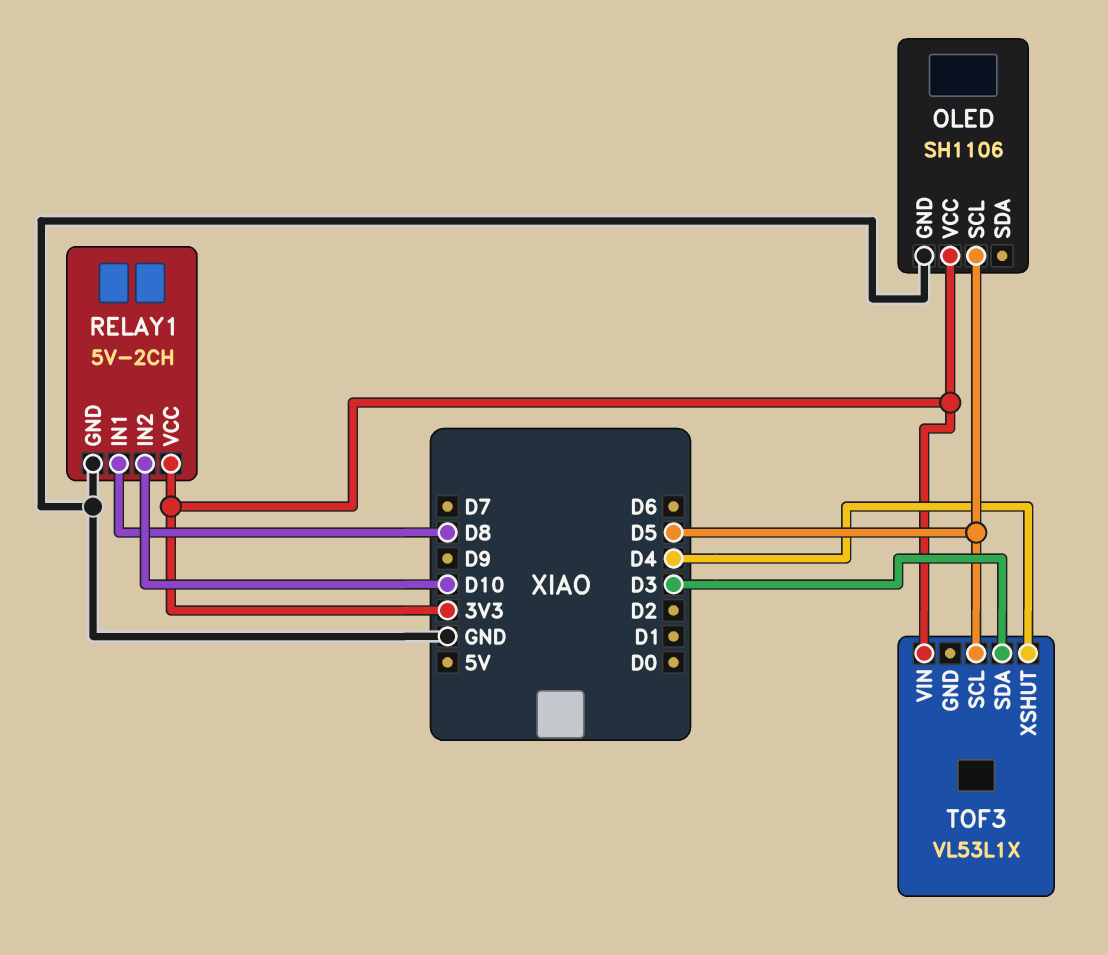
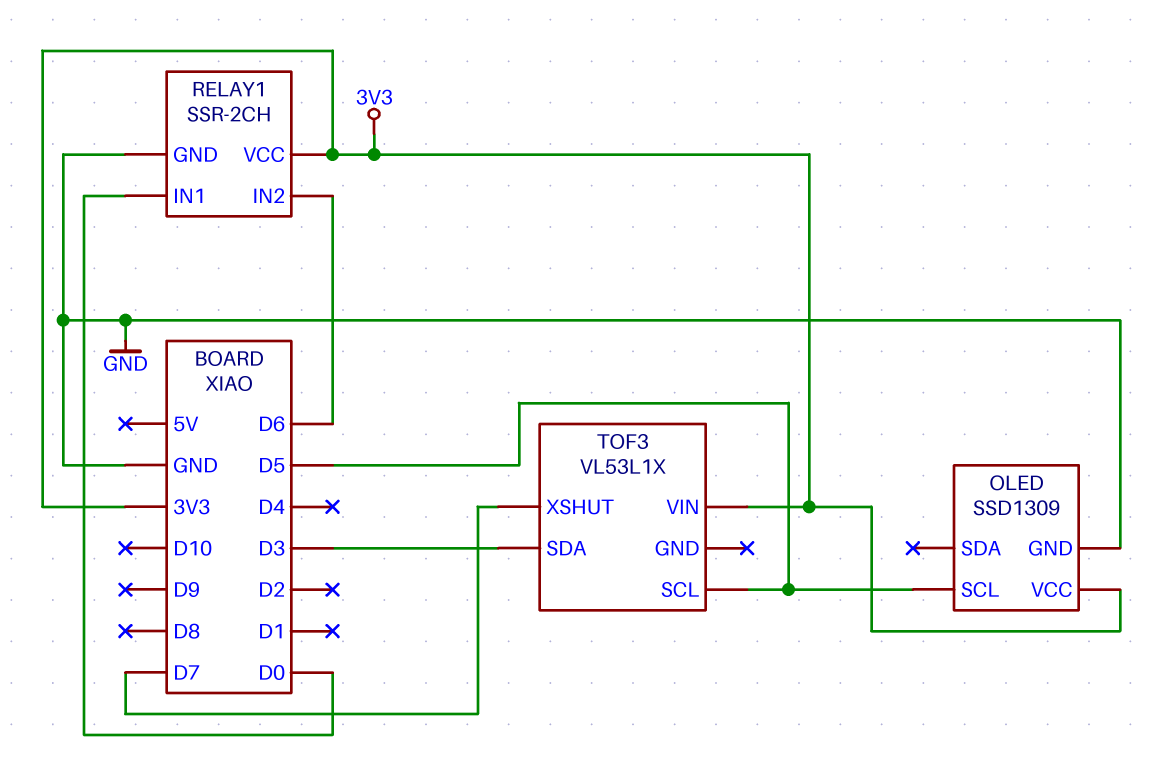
OLED: SH1106 -> SSD1309
RELAY1: 5V-2CH -> SSR-2CH
RELAY1 pin IN1: D8 -> D0
RELAY1 pin IN2: D10 -> D6
TOF3 pin XSHUT: D4 -> D7

